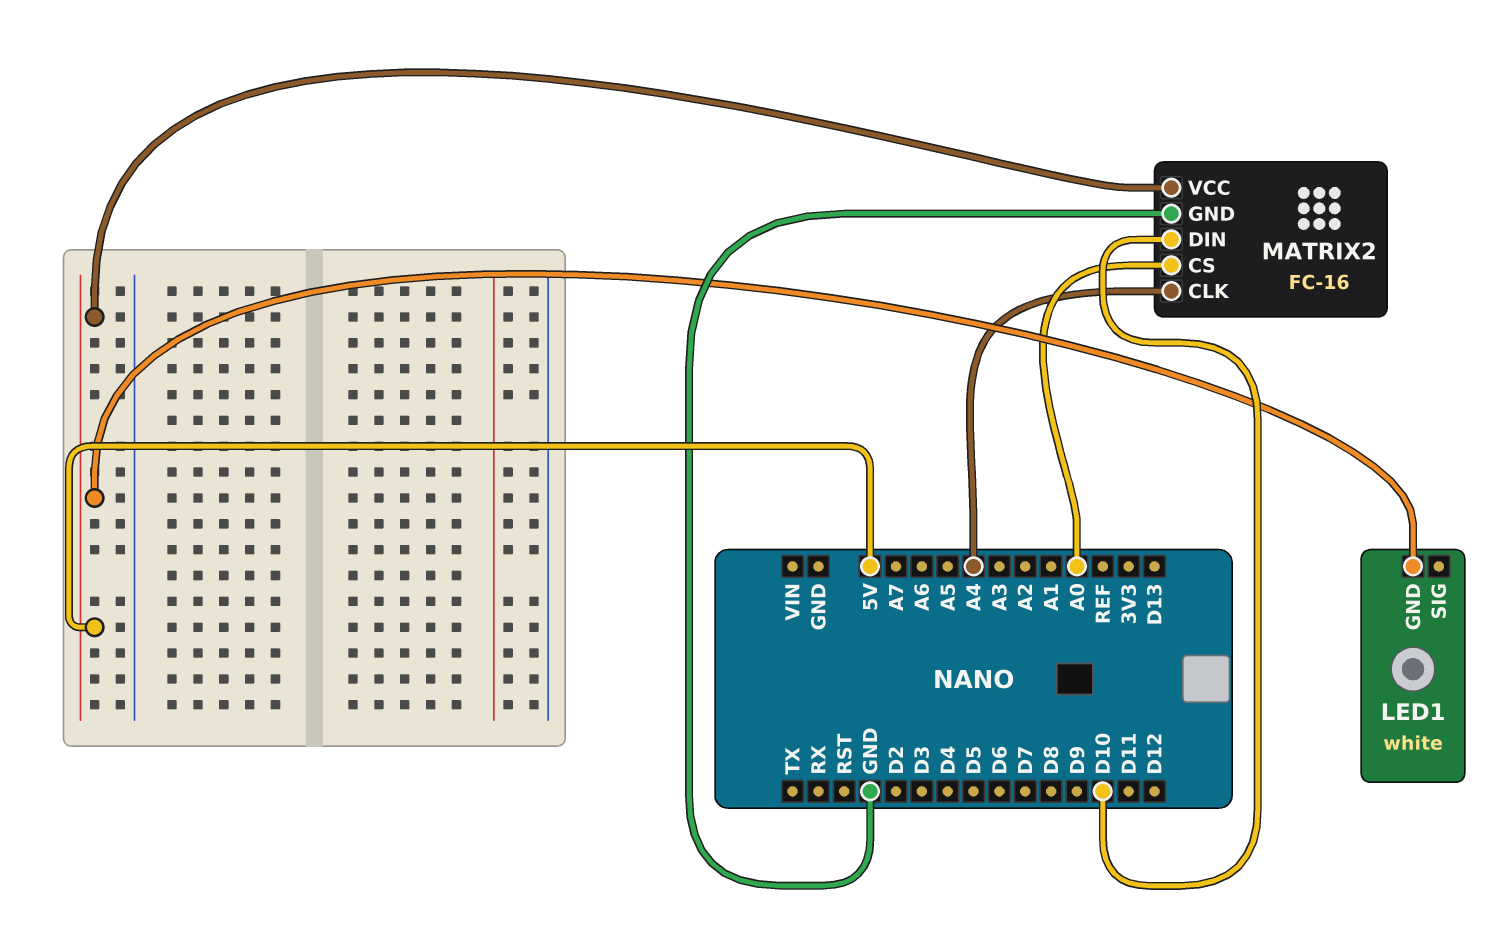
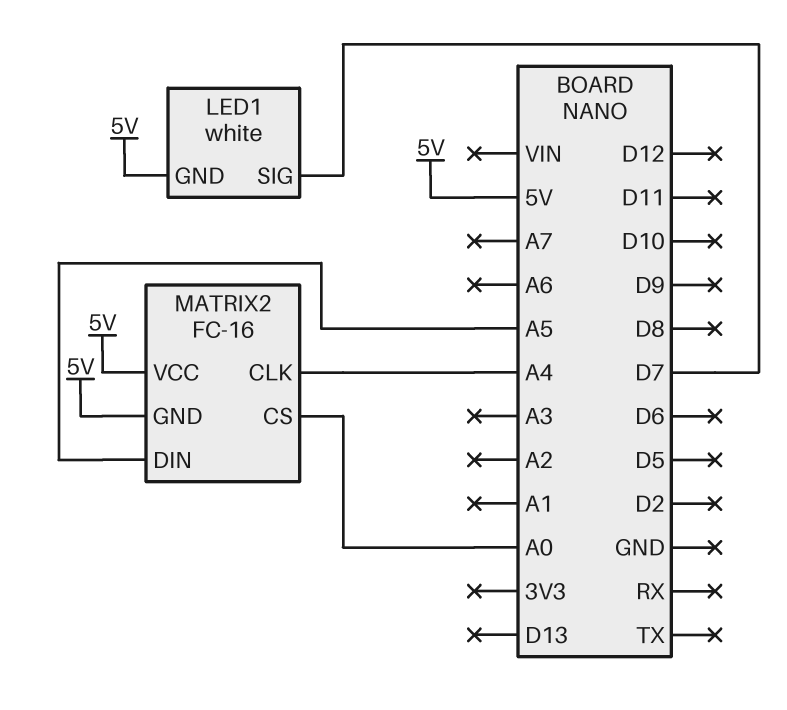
LED1 pin SIG: none -> D7
MATRIX2 pin DIN: D10 -> A5
MATRIX2 pin GND: GND -> 5V

